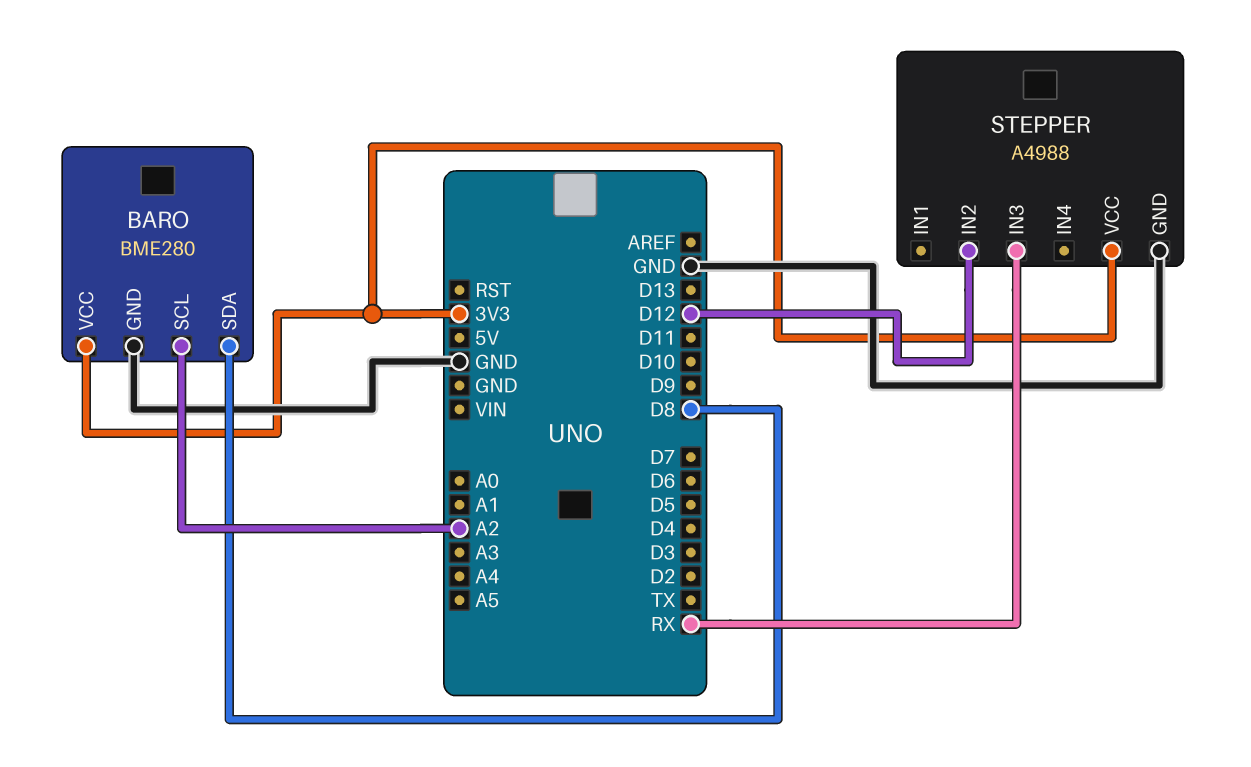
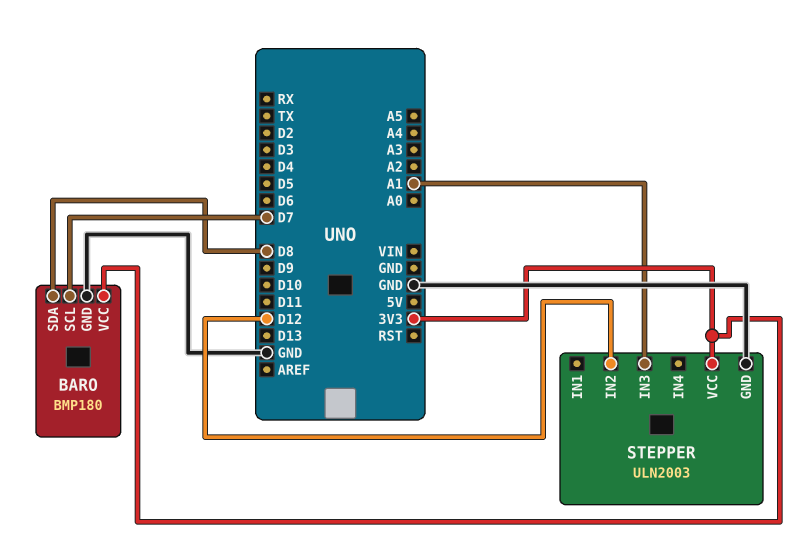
BARO: BME280 -> BMP180
BARO pin SCL: A2 -> D7
STEPPER: A4988 -> ULN2003
STEPPER pin IN3: RX -> A1

